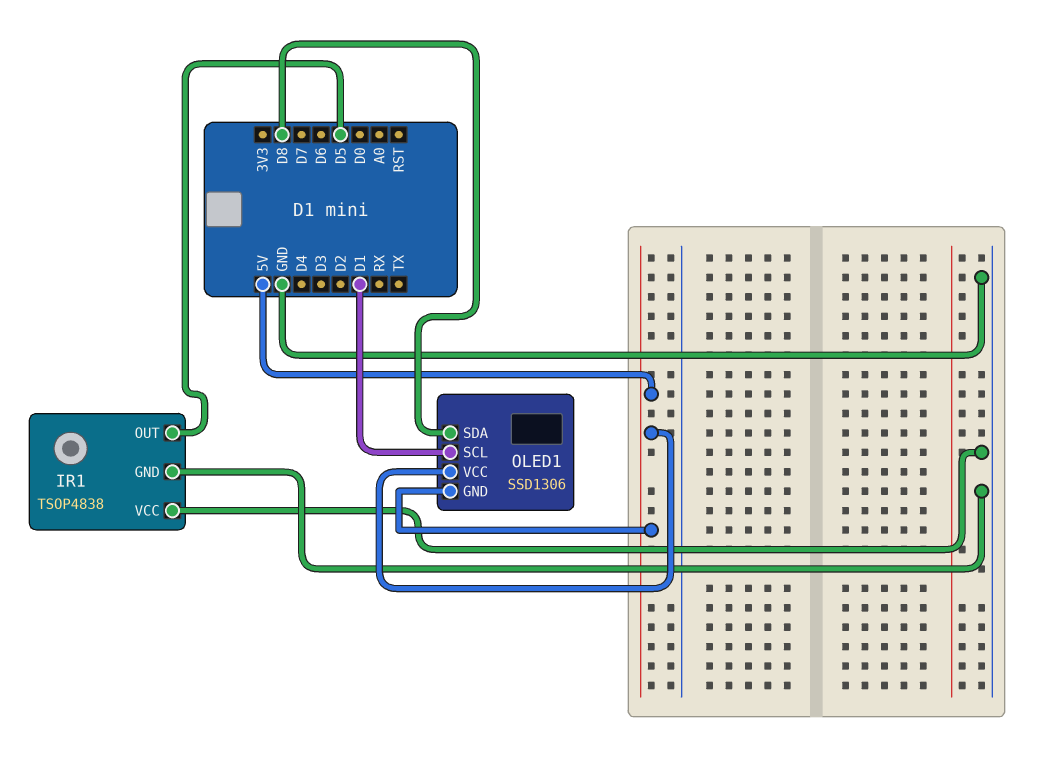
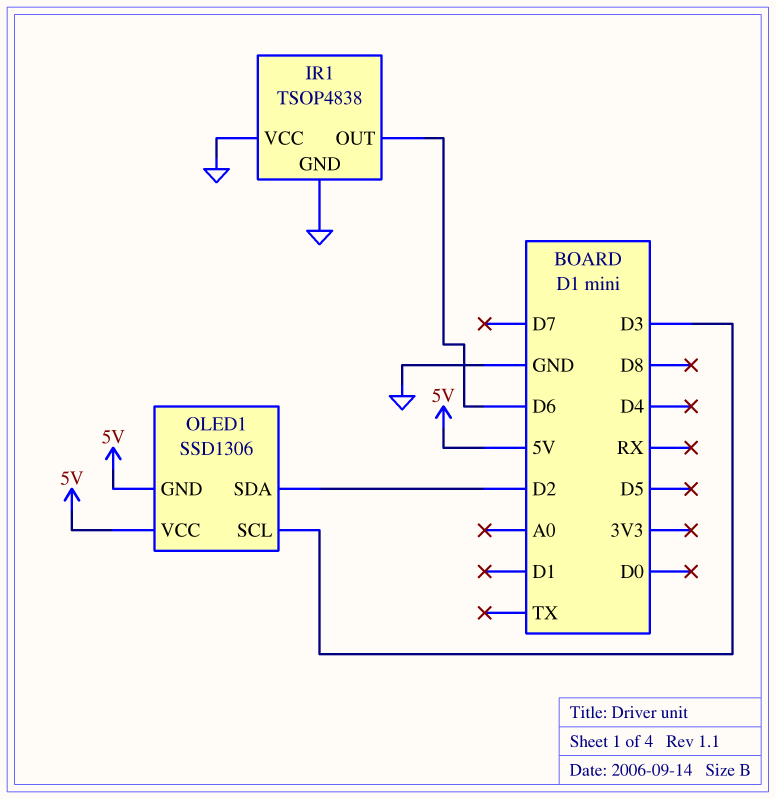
IR1 pin OUT: D5 -> D6
OLED1 pin SCL: D1 -> D3
OLED1 pin SDA: D8 -> D2

